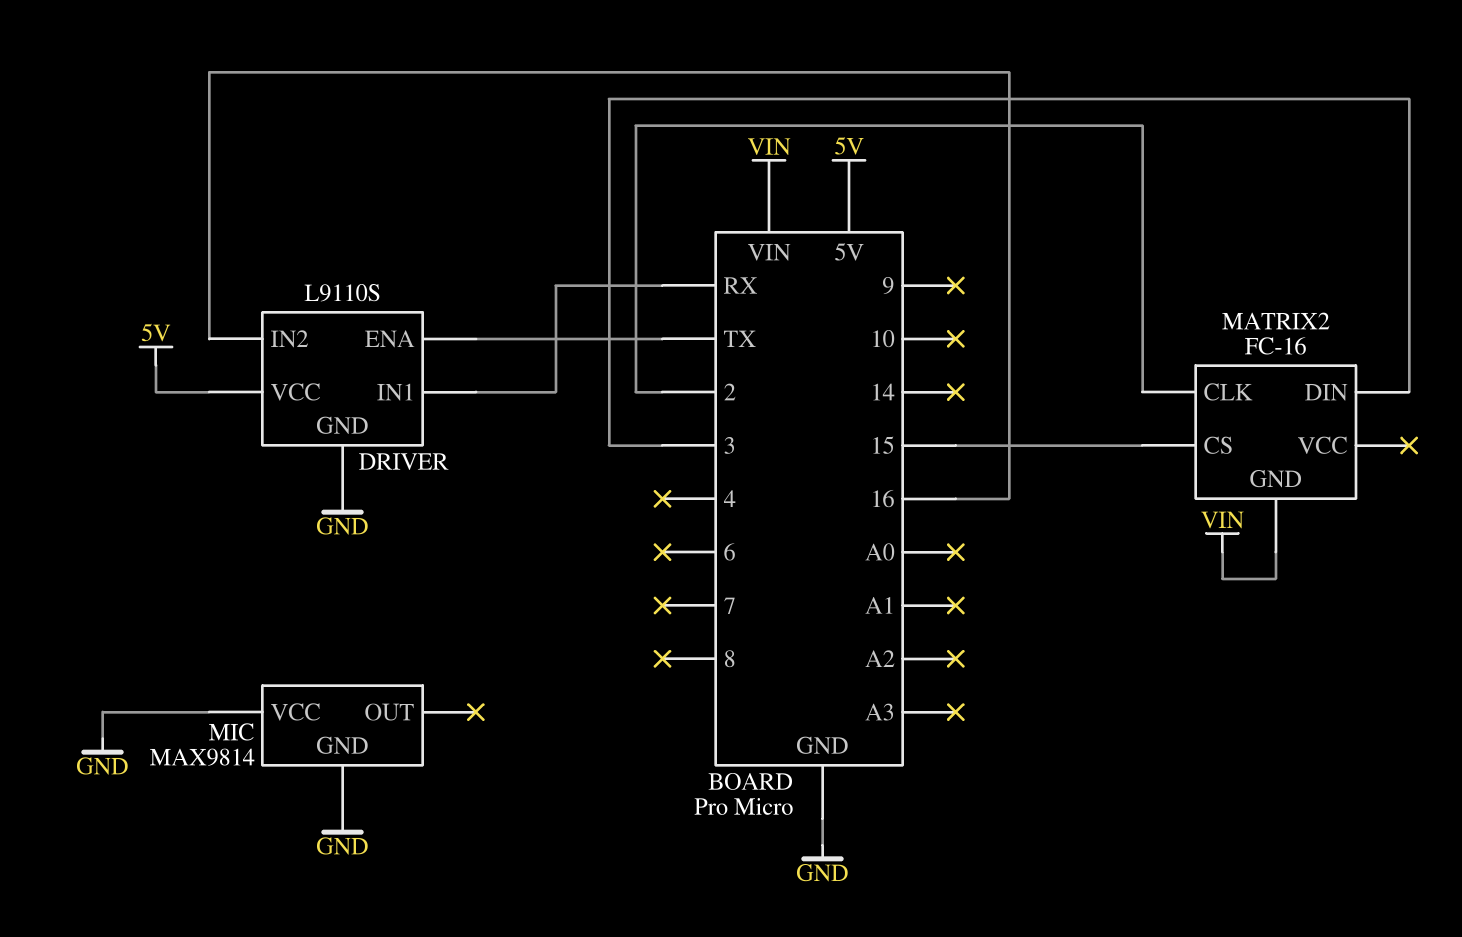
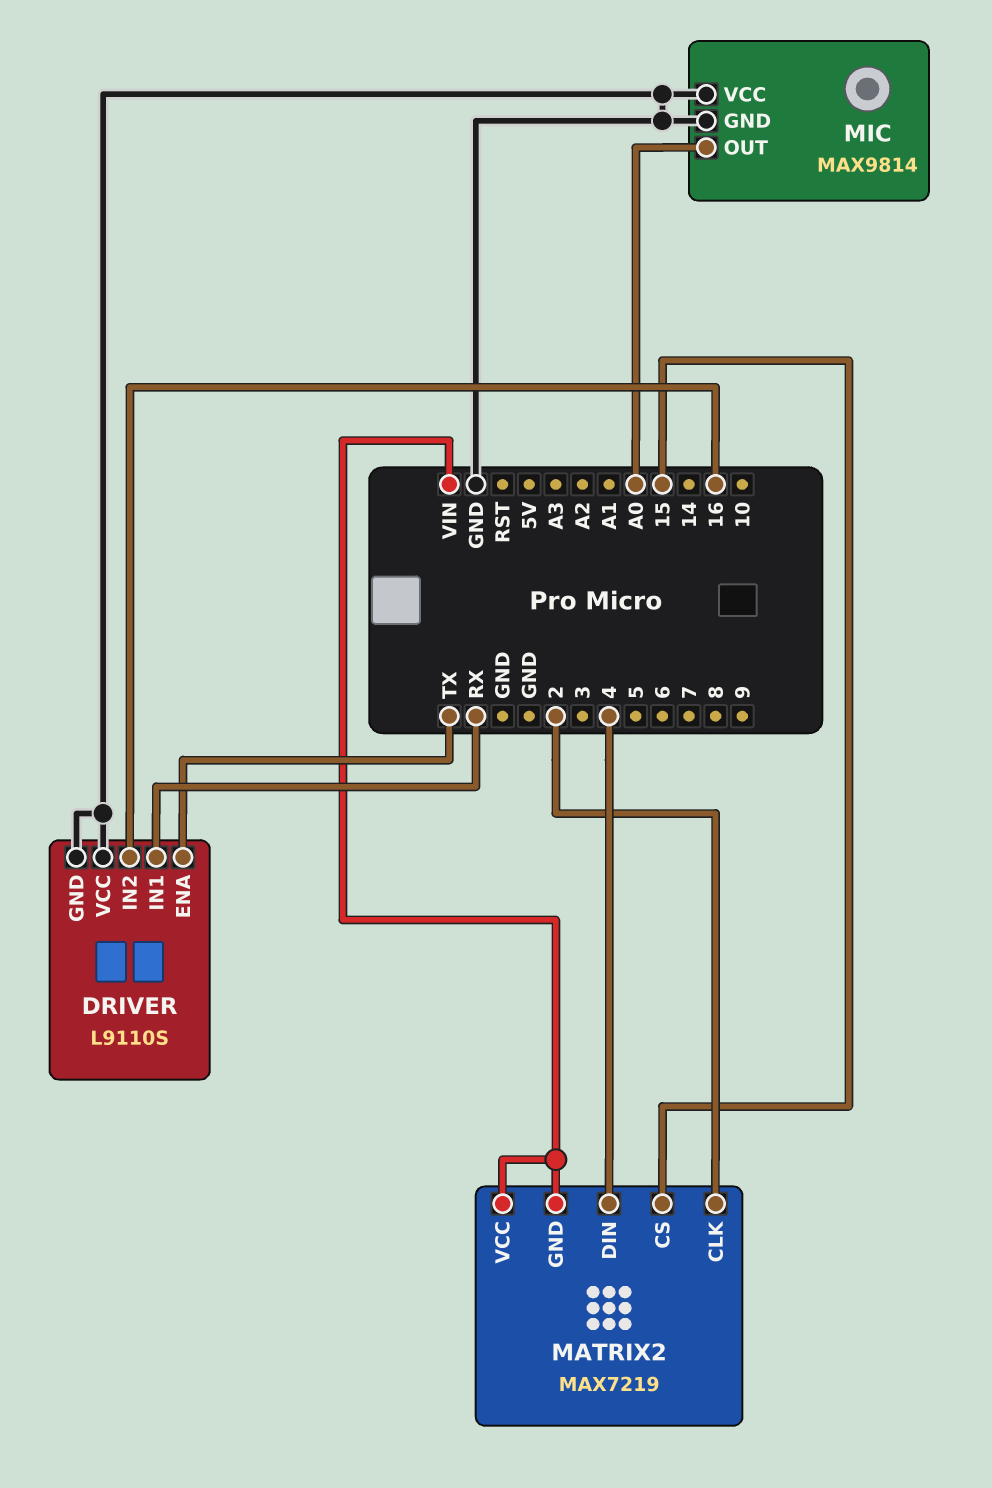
DRIVER pin VCC: 5V -> GND
MATRIX2: FC-16 -> MAX7219
MATRIX2 pin DIN: 3 -> 4
MATRIX2 pin VCC: none -> VIN
MIC pin OUT: none -> A0

